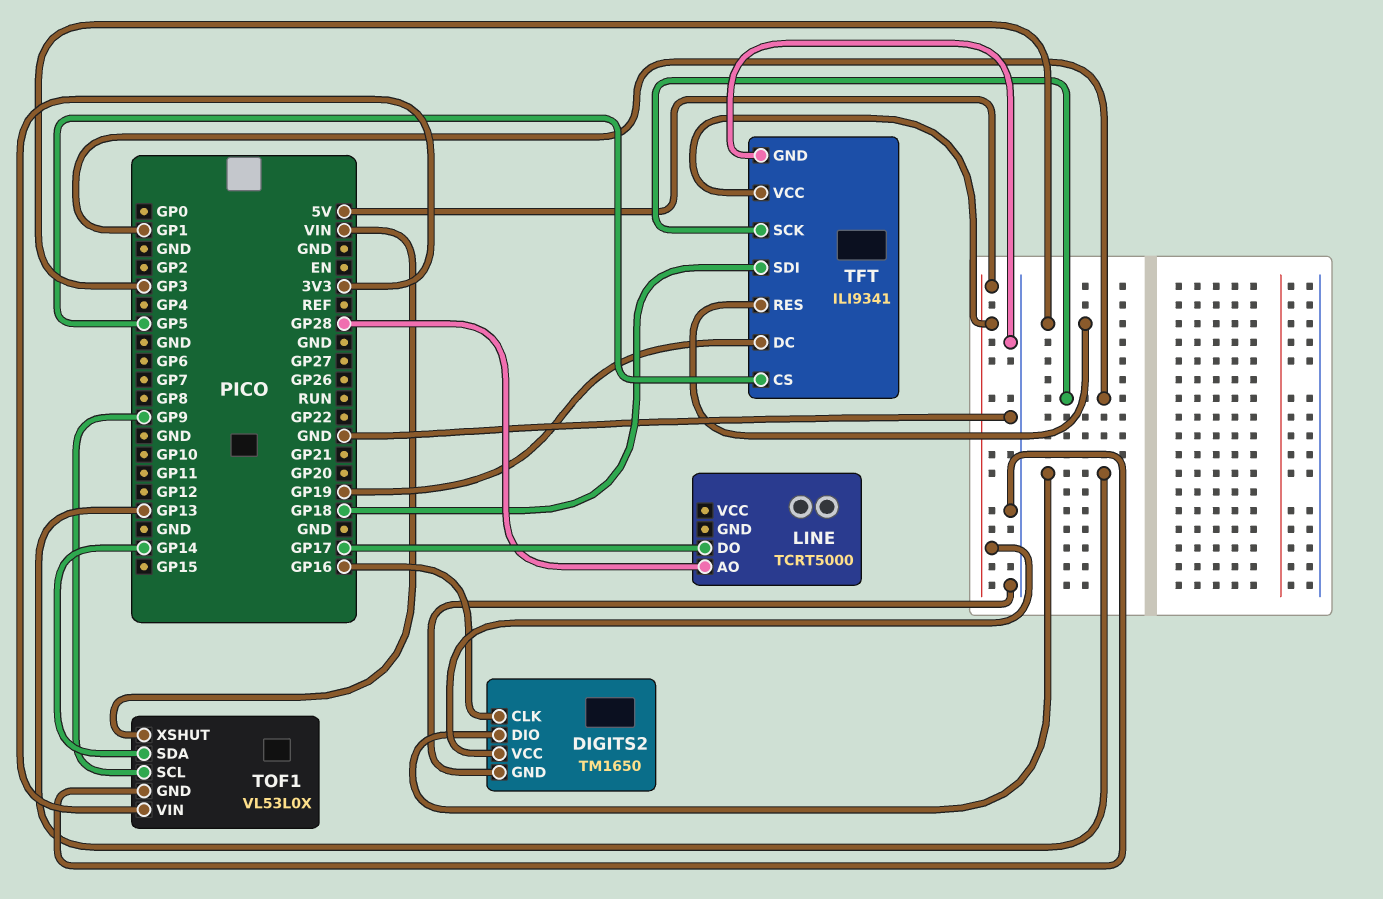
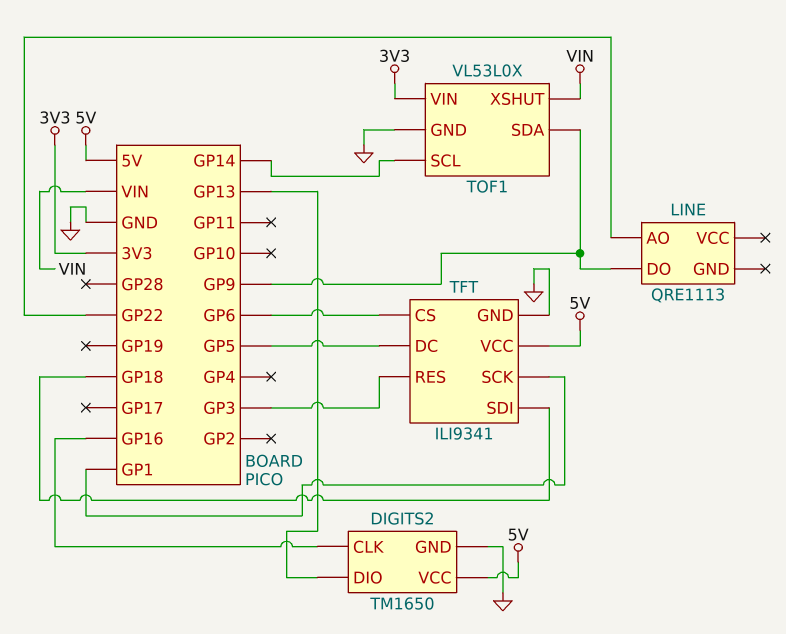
LINE: TCRT5000 -> QRE1113
LINE pin AO: GP28 -> GP22
LINE pin DO: GP17 -> GP9
TFT pin CS: GP5 -> GP6
TFT pin DC: GP19 -> GP5
TOF1 pin SCL: GP9 -> GP14
TOF1 pin SDA: GP14 -> GP9

